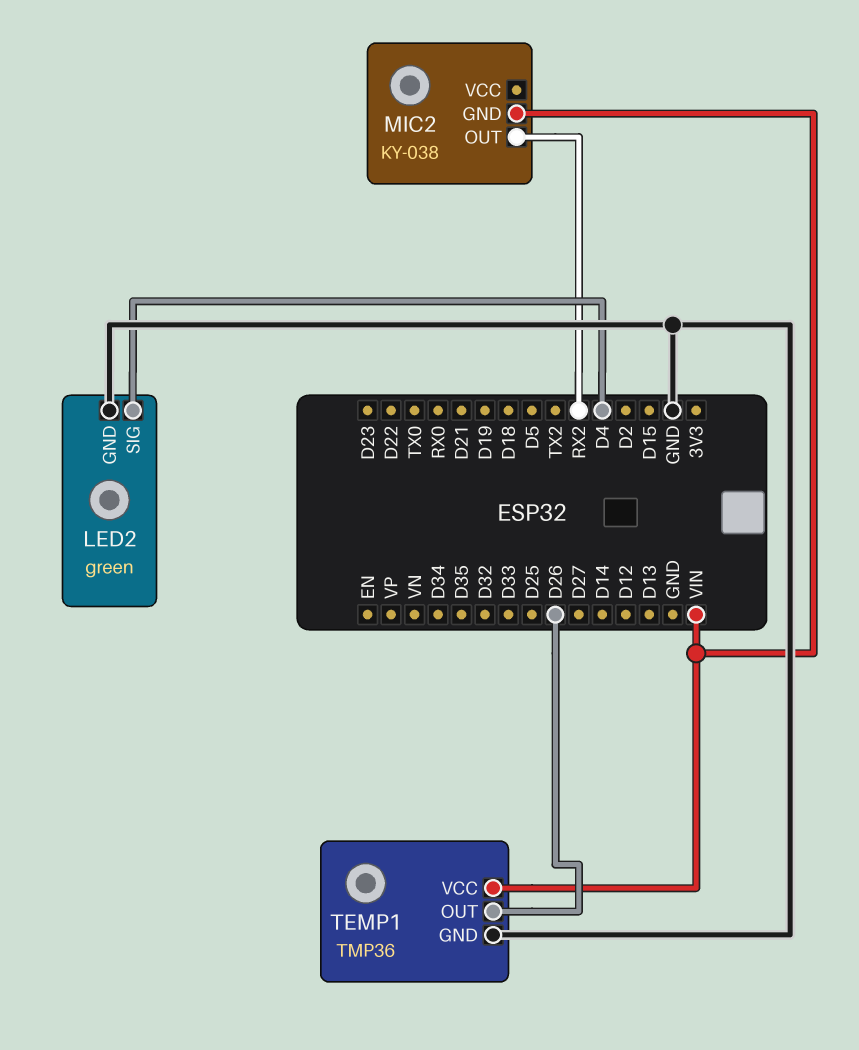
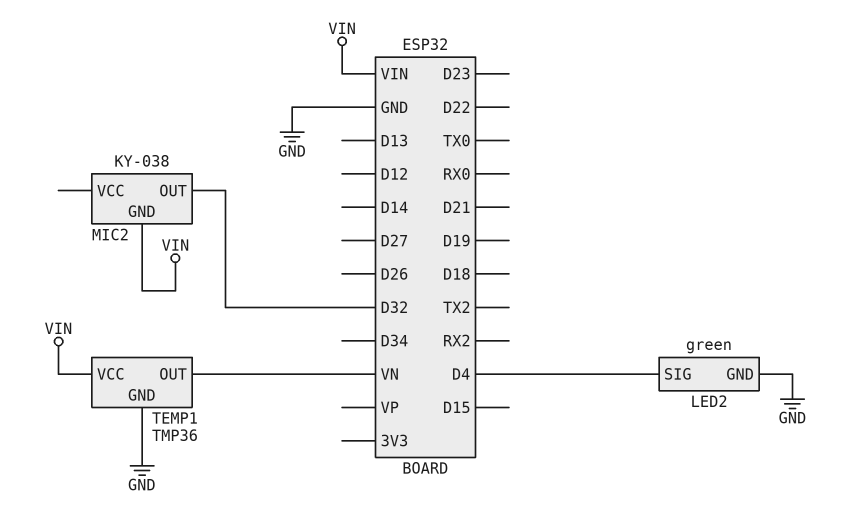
MIC2 pin OUT: RX2 -> D32
TEMP1 pin OUT: D26 -> VN

